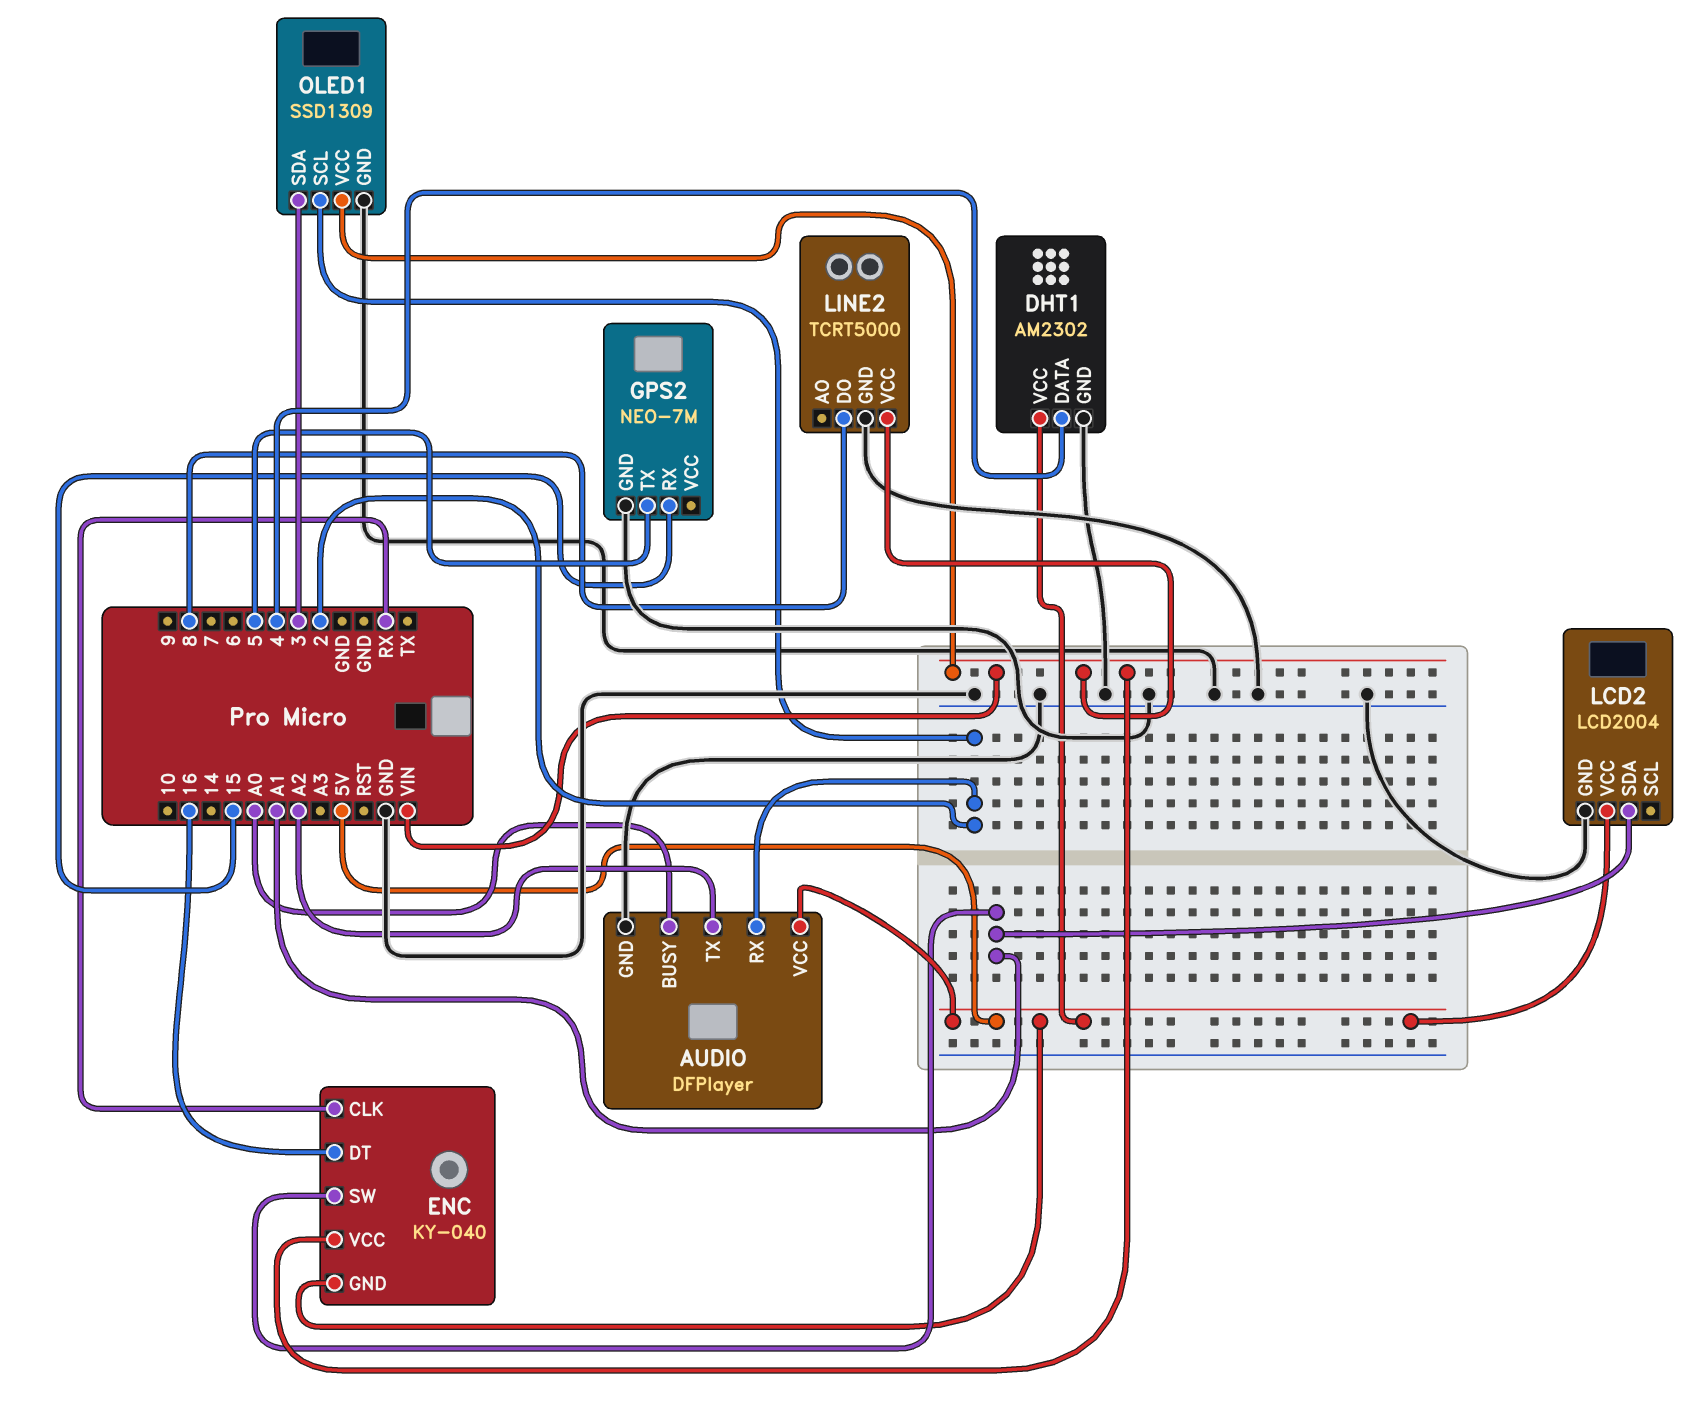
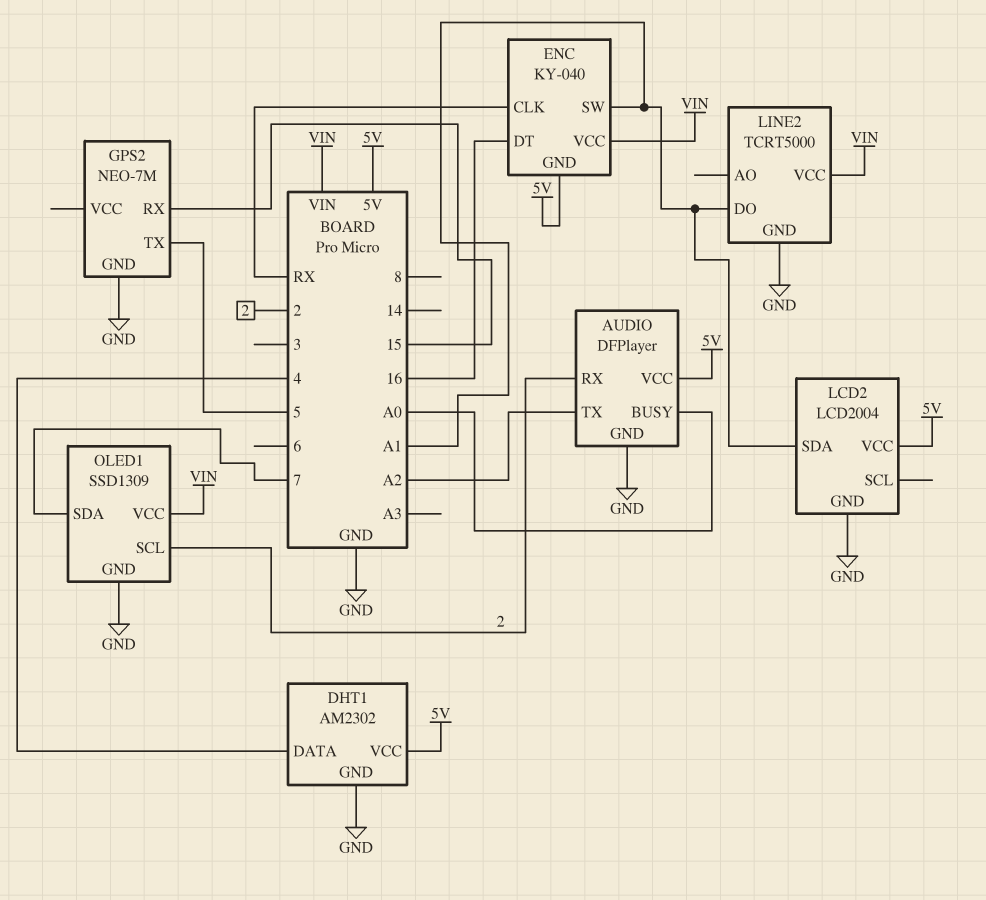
LINE2 pin DO: 8 -> A1
OLED1 pin SDA: 3 -> 7

